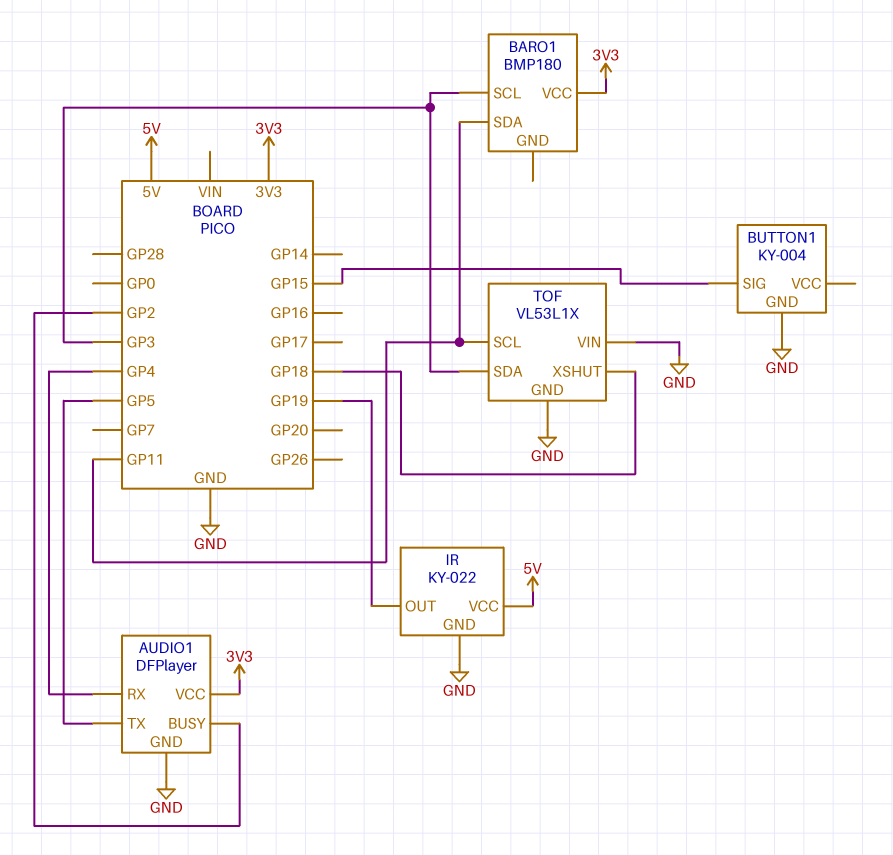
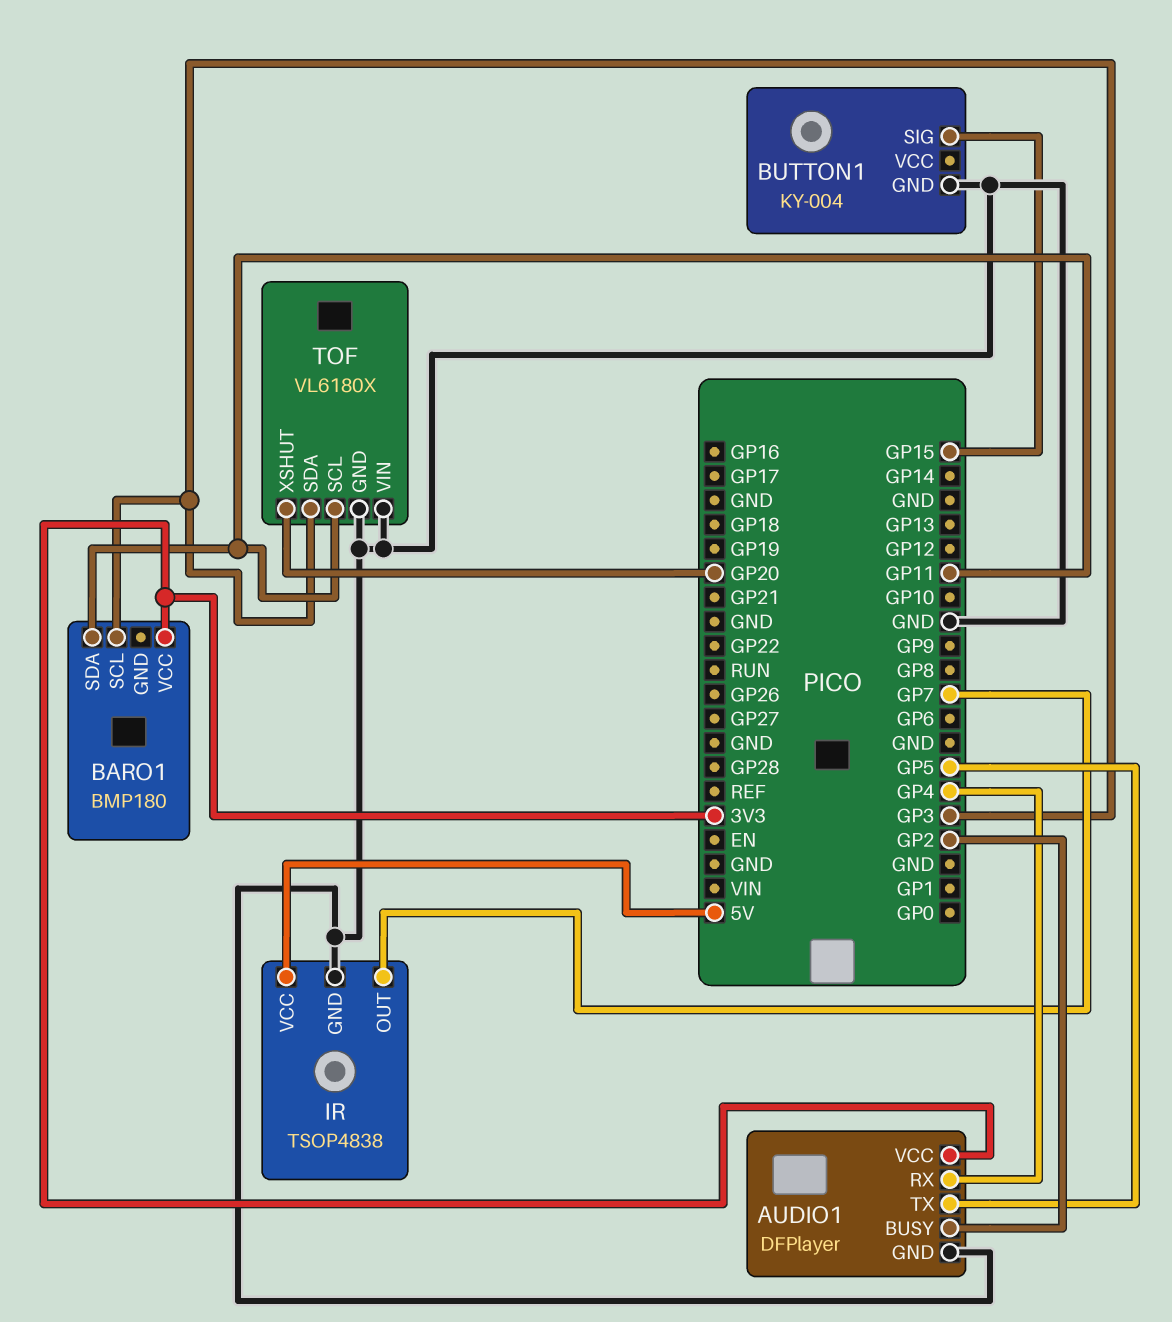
IR: KY-022 -> TSOP4838
IR pin OUT: GP19 -> GP7
TOF: VL53L1X -> VL6180X
TOF pin XSHUT: GP18 -> GP20

